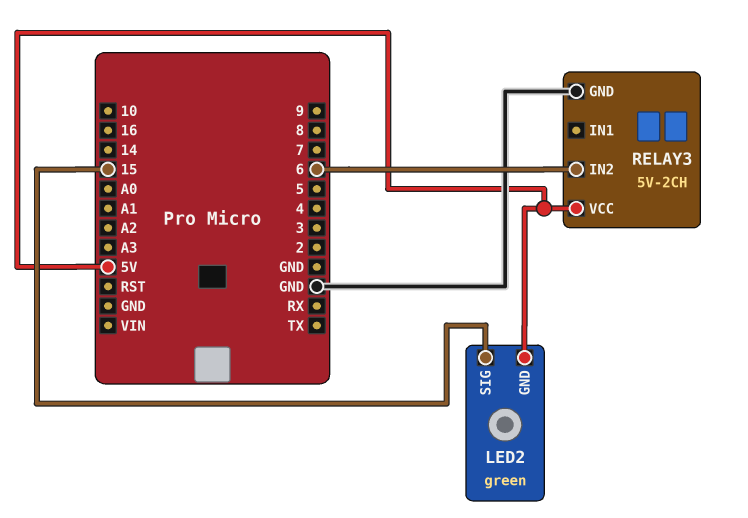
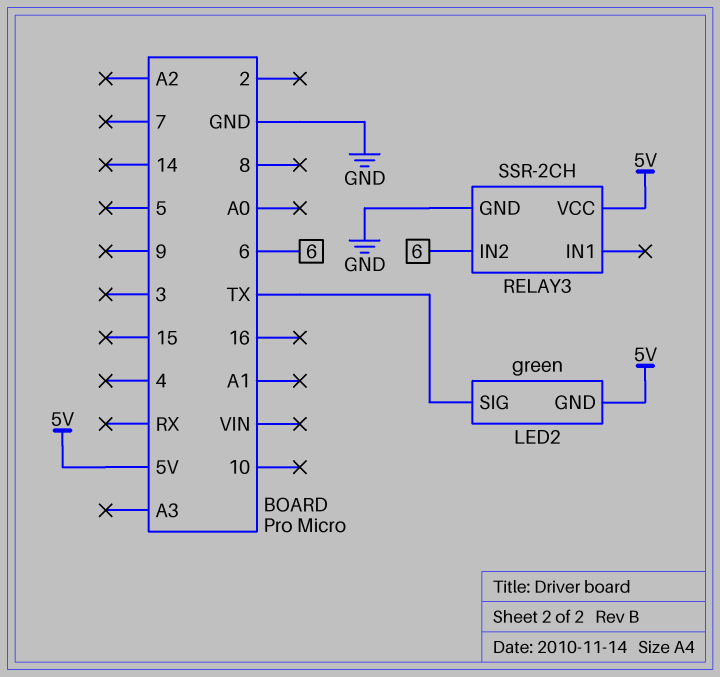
LED2 pin SIG: 15 -> TX
RELAY3: 5V-2CH -> SSR-2CH

